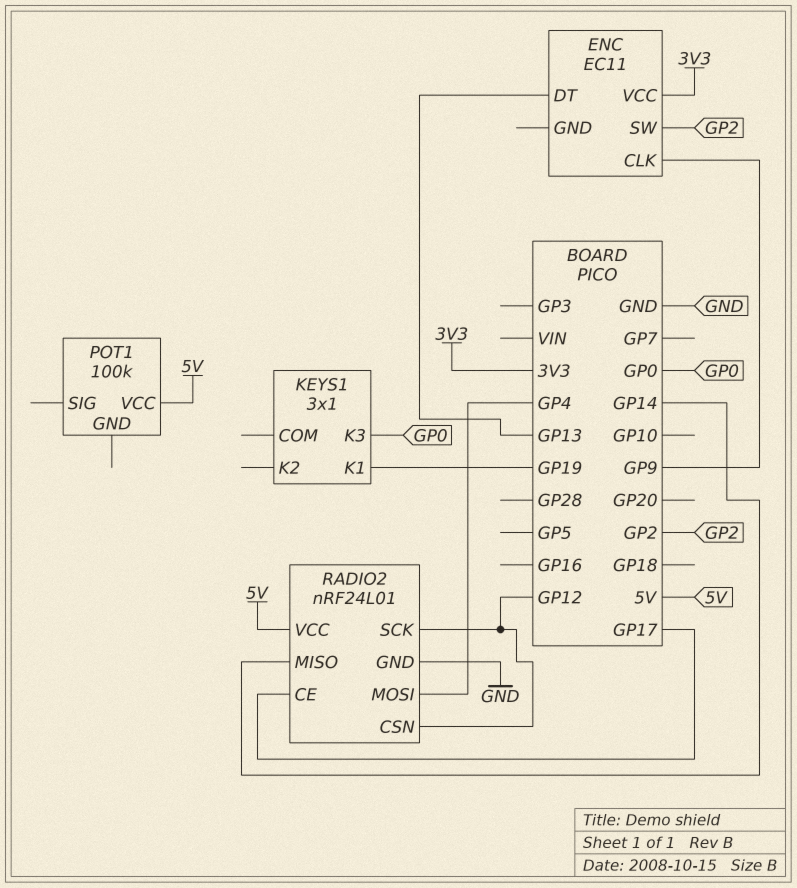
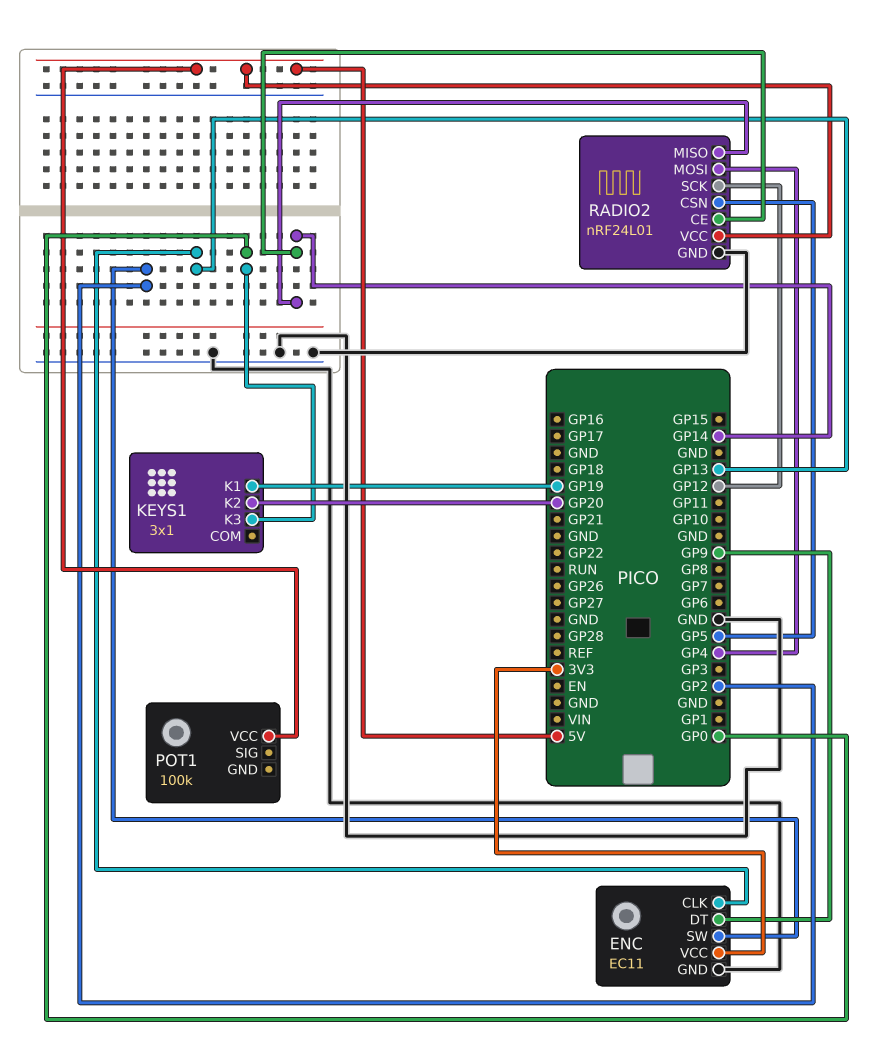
ENC pin CLK: GP9 -> GP13
ENC pin DT: GP13 -> GP9
ENC pin GND: none -> GND
KEYS1 pin K2: none -> GP20
RADIO2 pin CE: GP17 -> GP14
RADIO2 pin CSN: GP12 -> GP5

